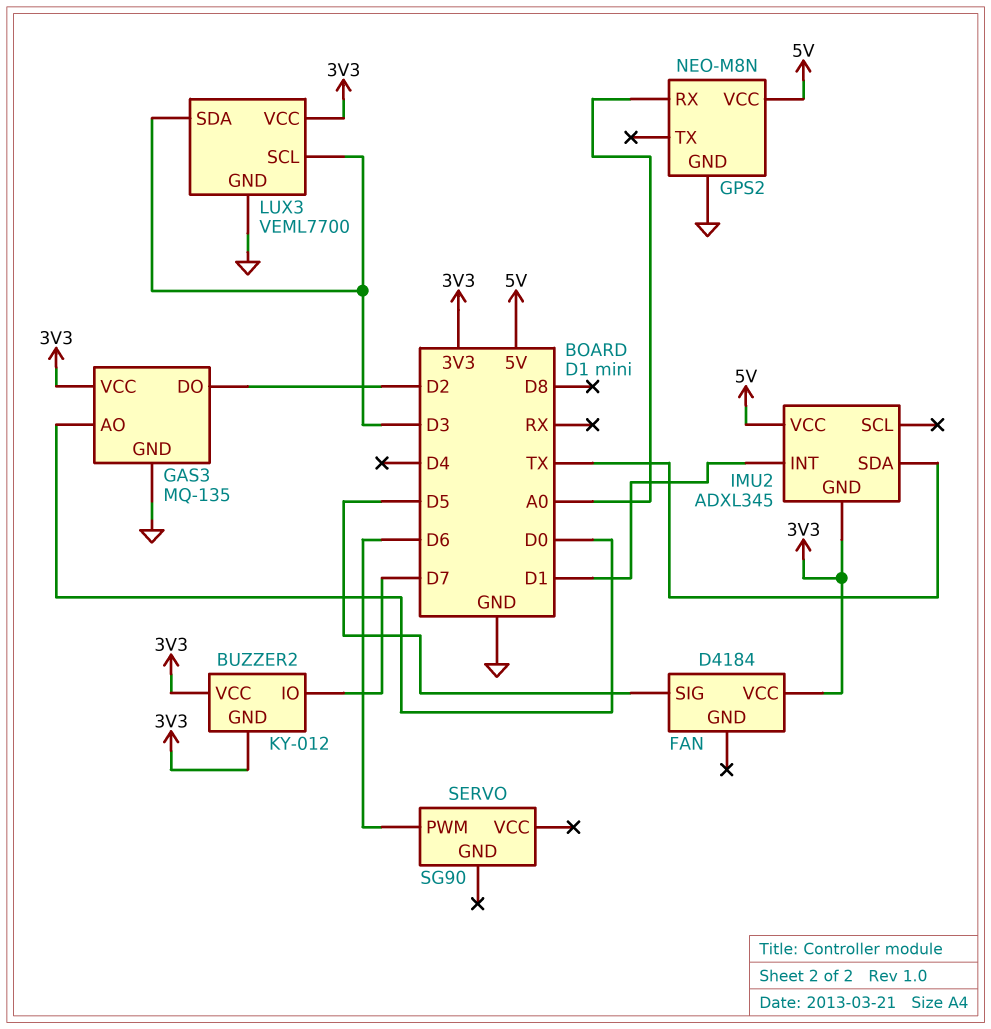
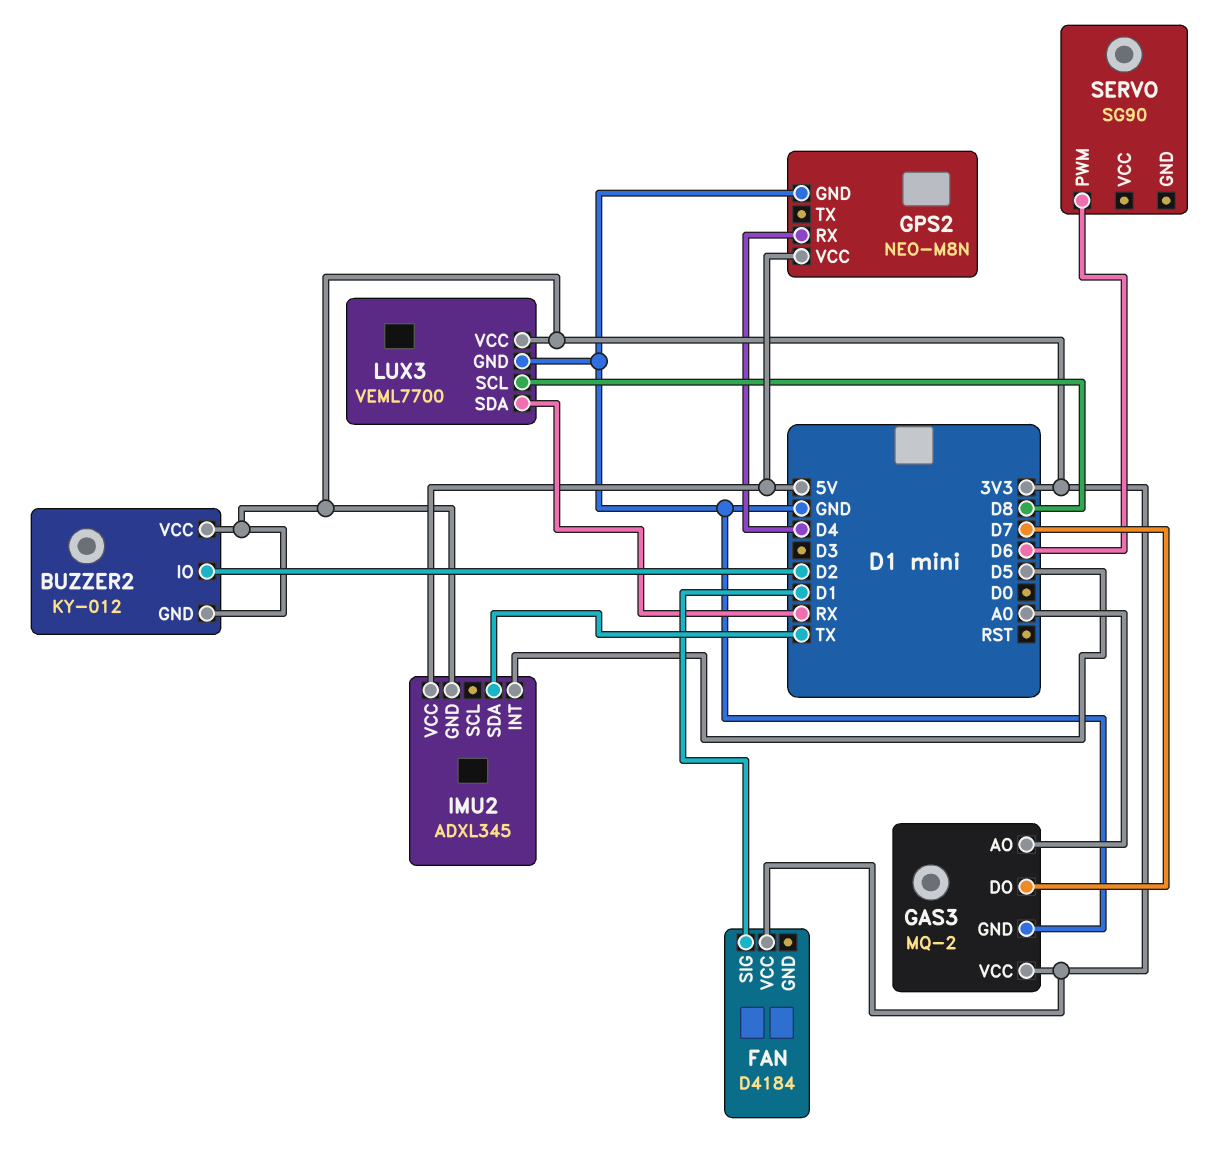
BUZZER2 pin IO: D7 -> D2
FAN pin SIG: D5 -> D1
GAS3: MQ-135 -> MQ-2
GAS3 pin AO: D0 -> A0
GAS3 pin DO: D2 -> D7
GPS2 pin RX: A0 -> D4
IMU2 pin INT: D1 -> D5
LUX3 pin SCL: D3 -> D8
LUX3 pin SDA: D3 -> RX

